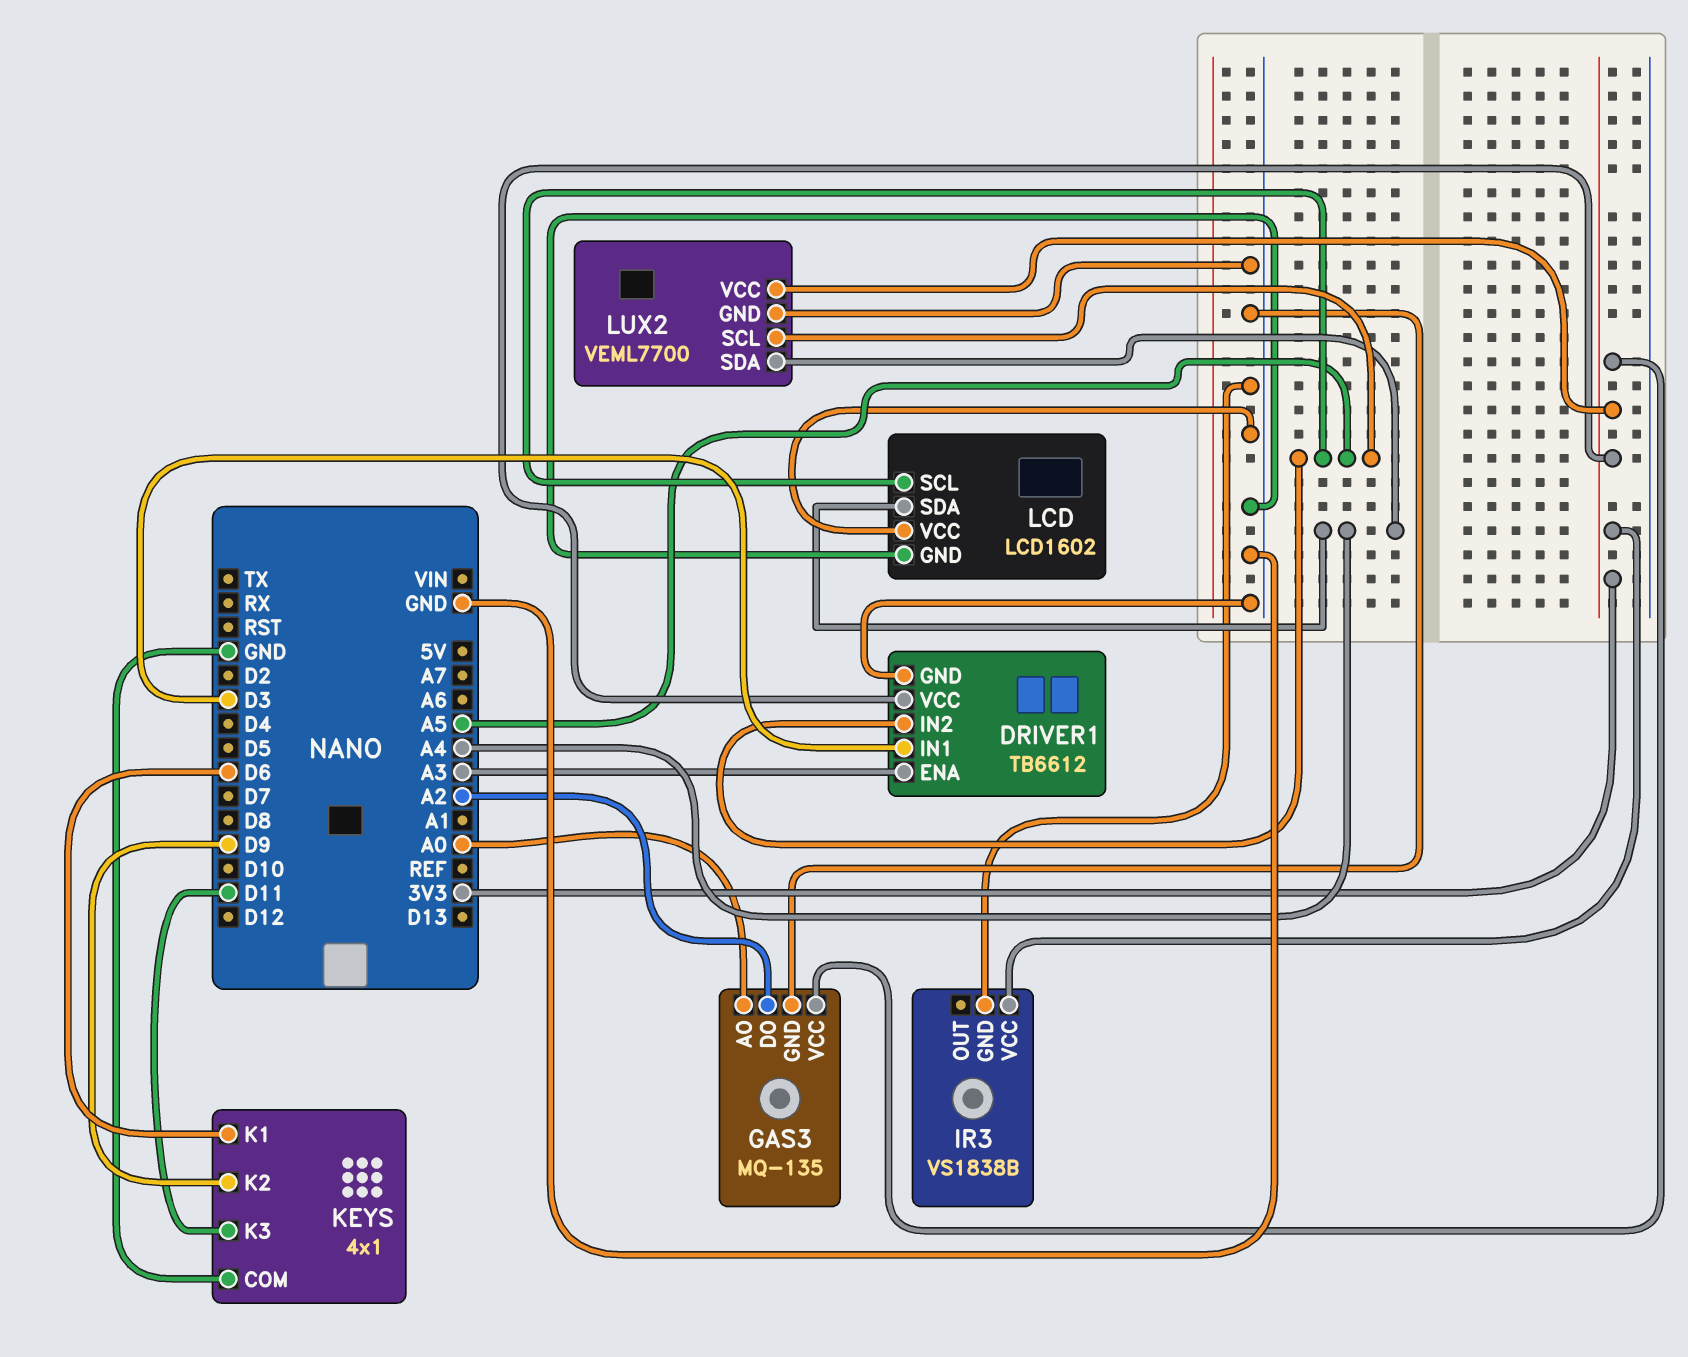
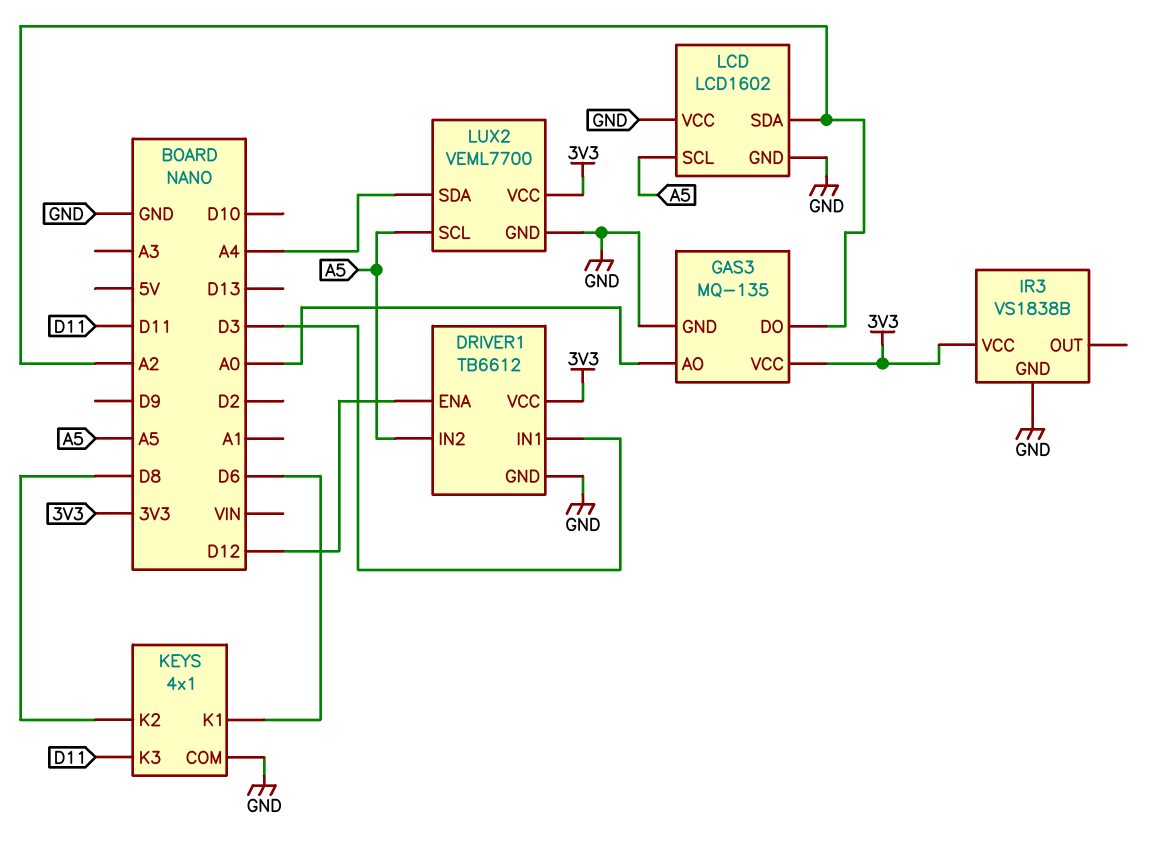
DRIVER1 pin ENA: A3 -> D12
KEYS pin K2: D9 -> D8
LCD pin SDA: A4 -> A2

